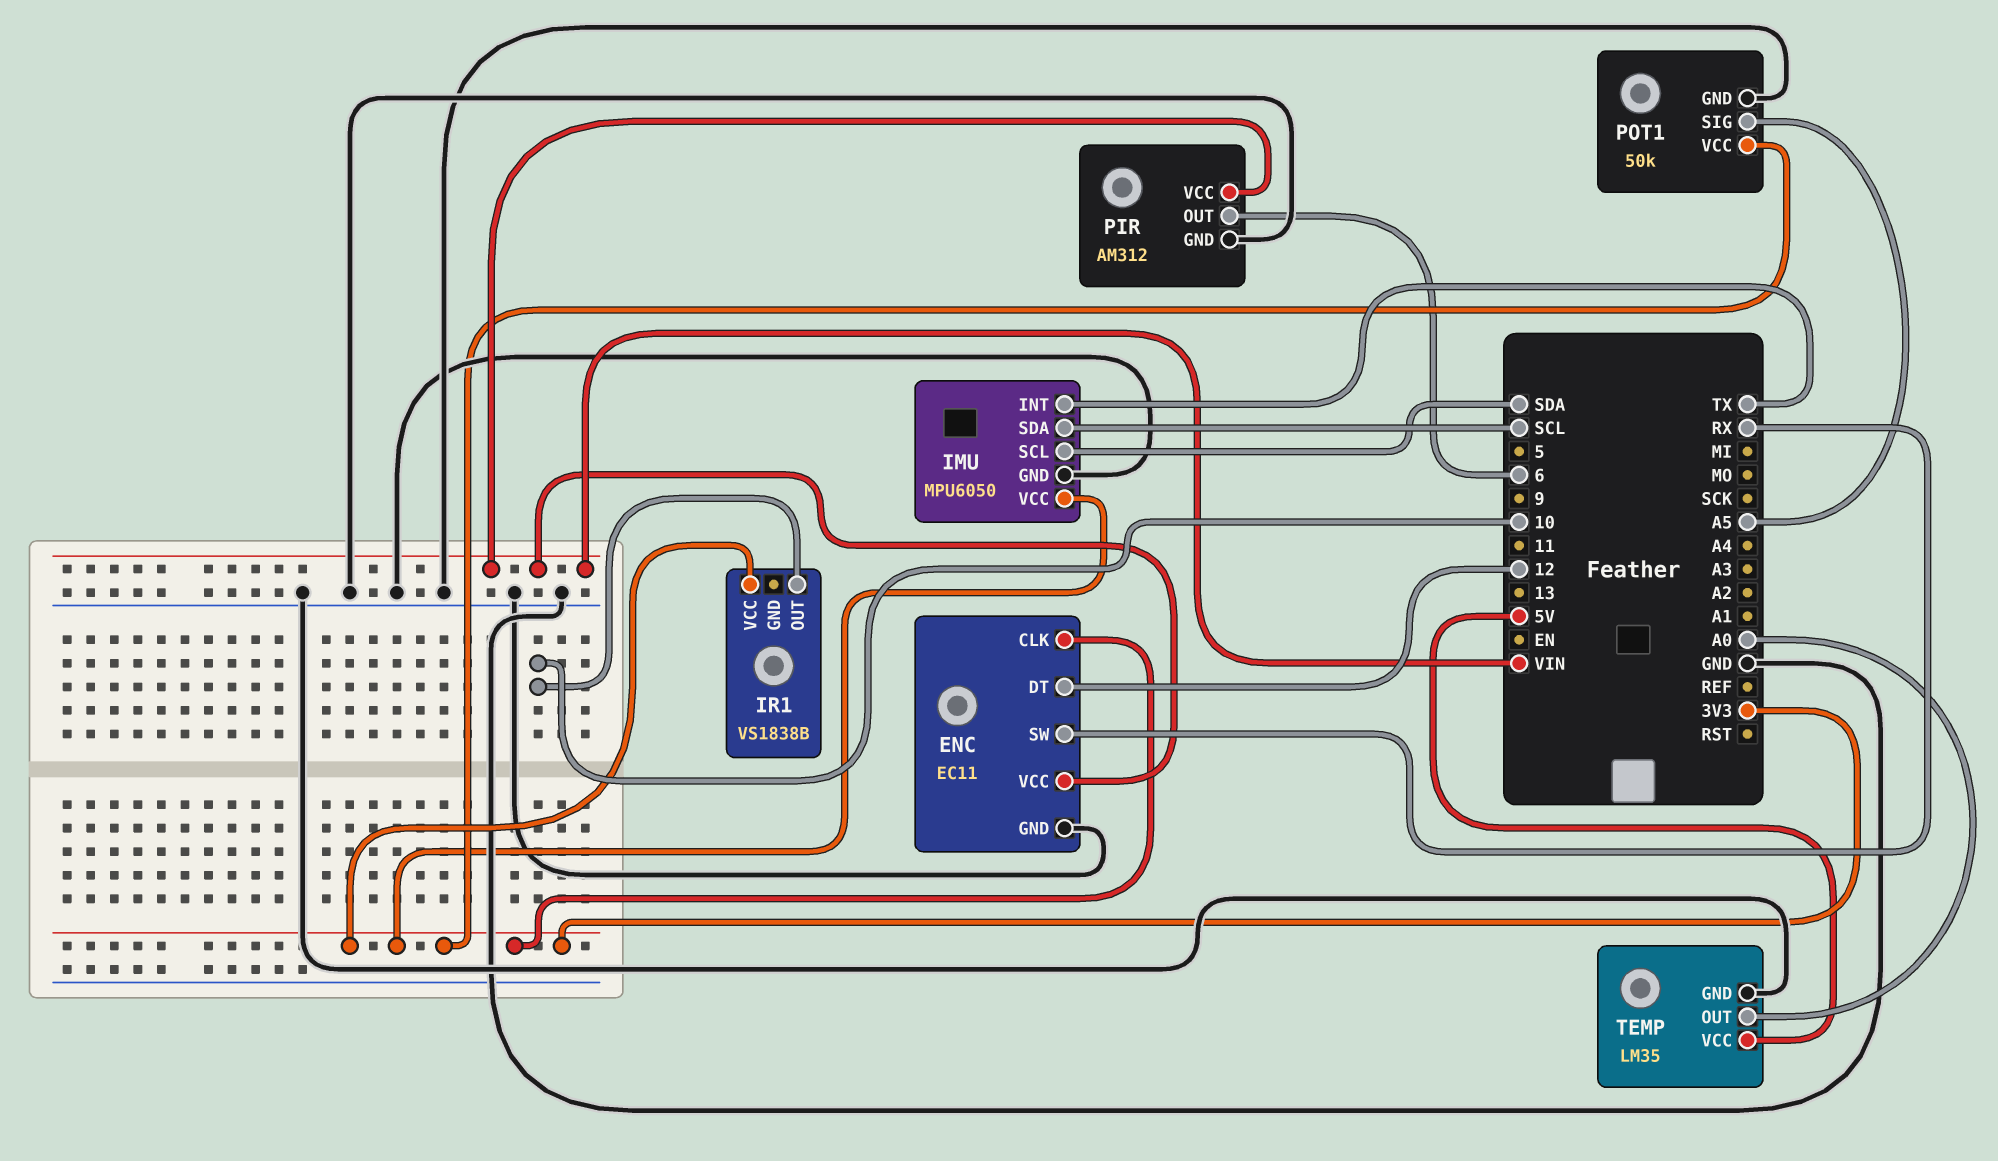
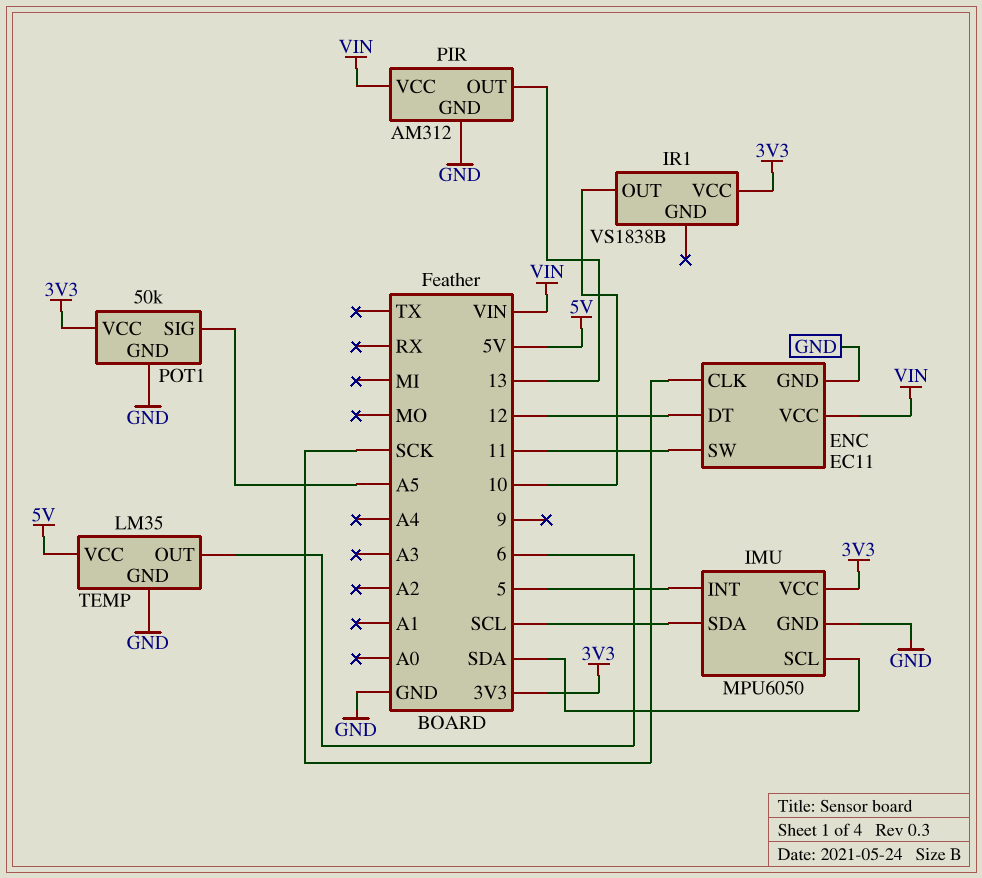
ENC pin CLK: 3V3 -> SCK
ENC pin SW: RX -> 11
IMU pin INT: TX -> 5
PIR pin OUT: 6 -> 13
TEMP pin OUT: A0 -> 6

